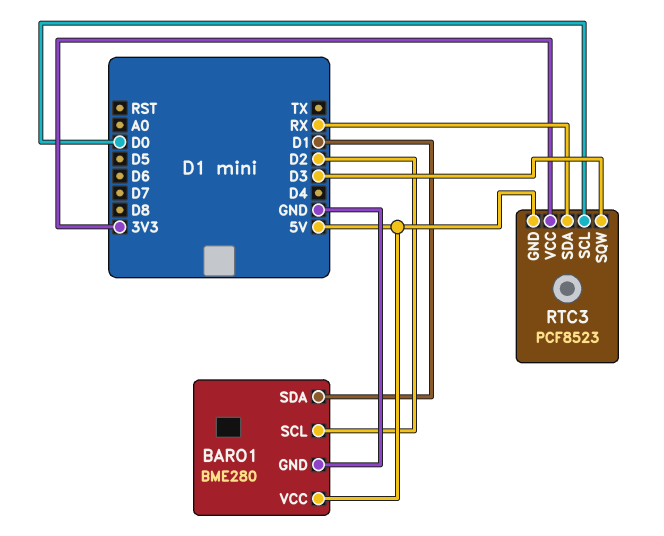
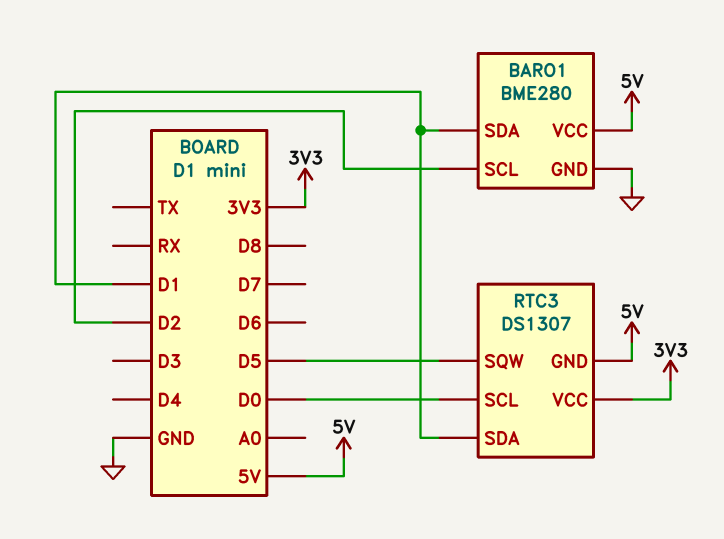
RTC3: PCF8523 -> DS1307
RTC3 pin SDA: RX -> D1
RTC3 pin SQW: D3 -> D5

